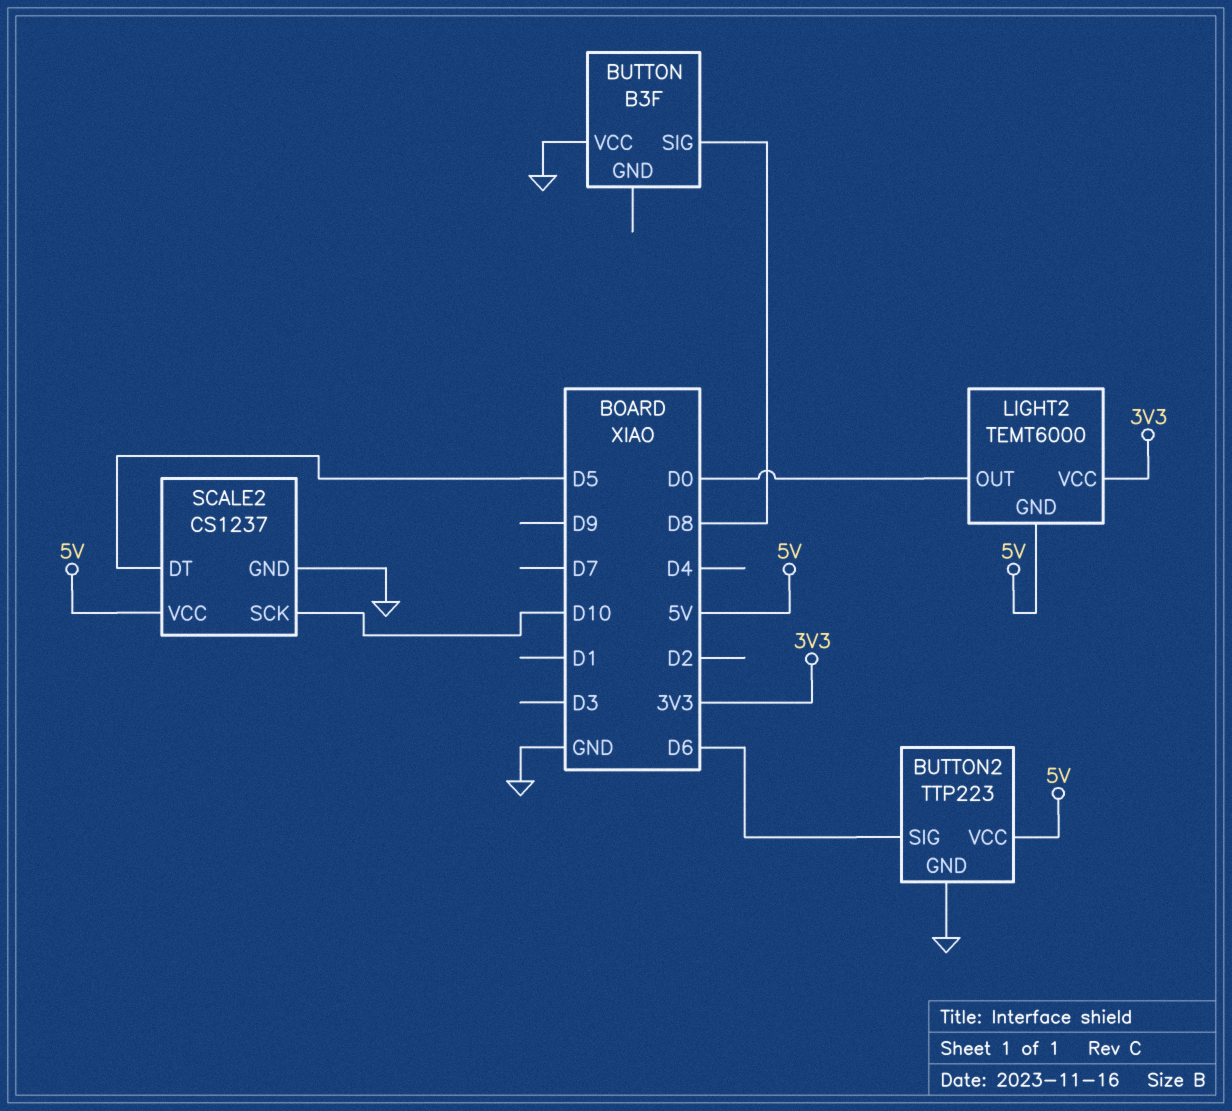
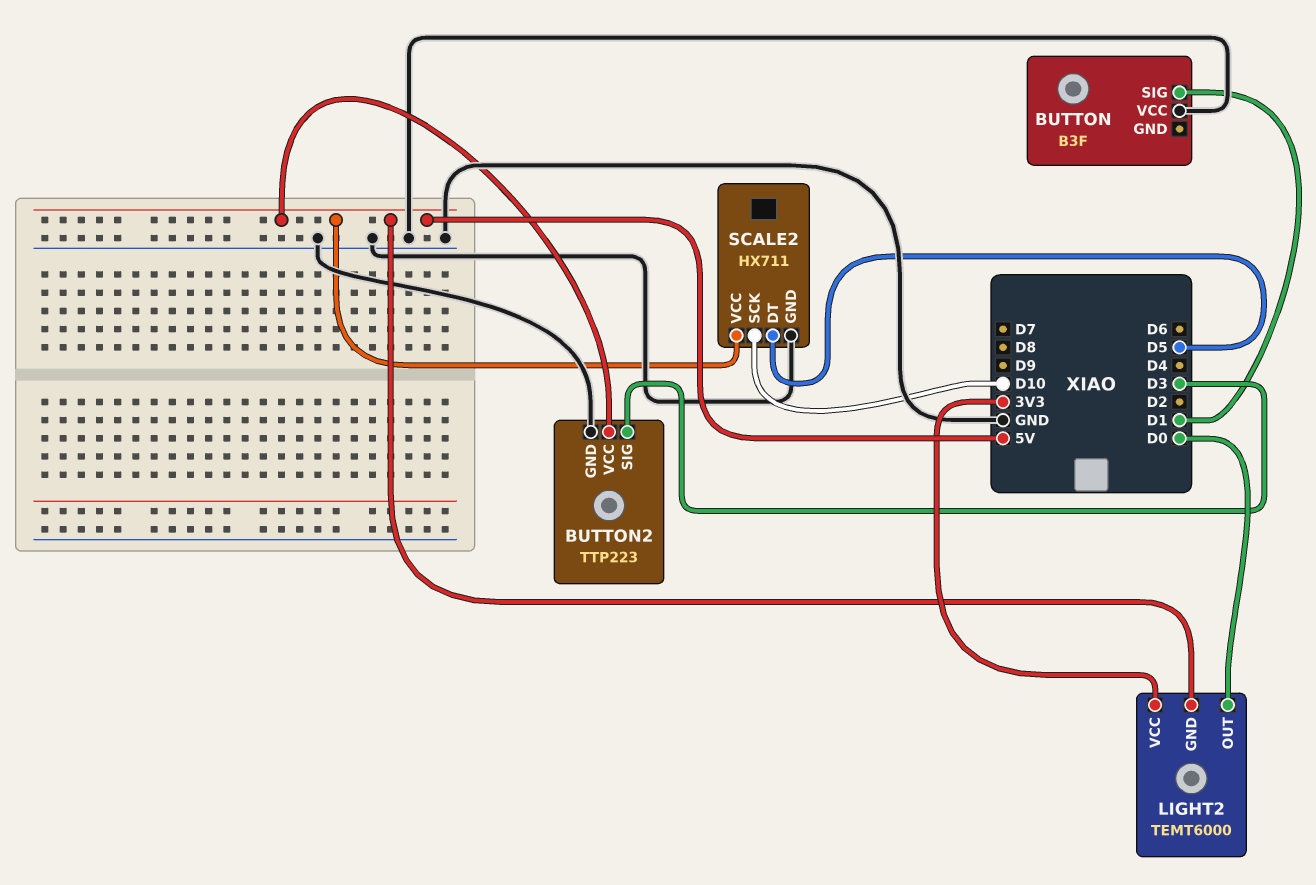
BUTTON pin SIG: D8 -> D1
BUTTON2 pin SIG: D6 -> D3
SCALE2: CS1237 -> HX711

